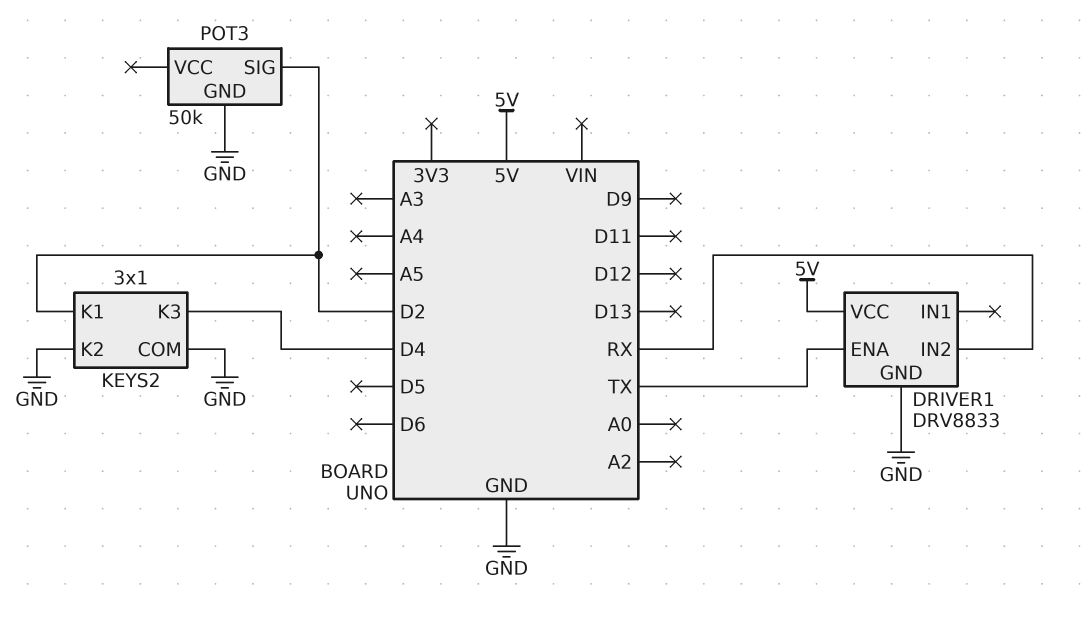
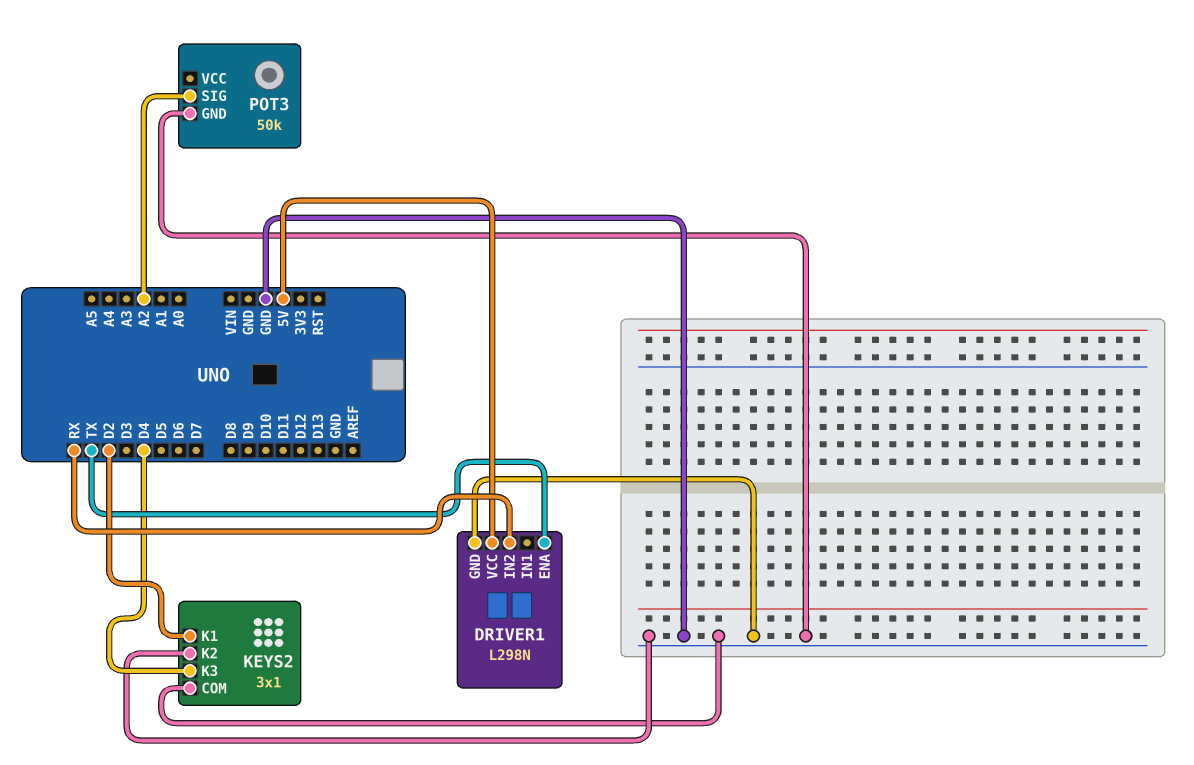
DRIVER1: DRV8833 -> L298N
POT3 pin SIG: D2 -> A2

